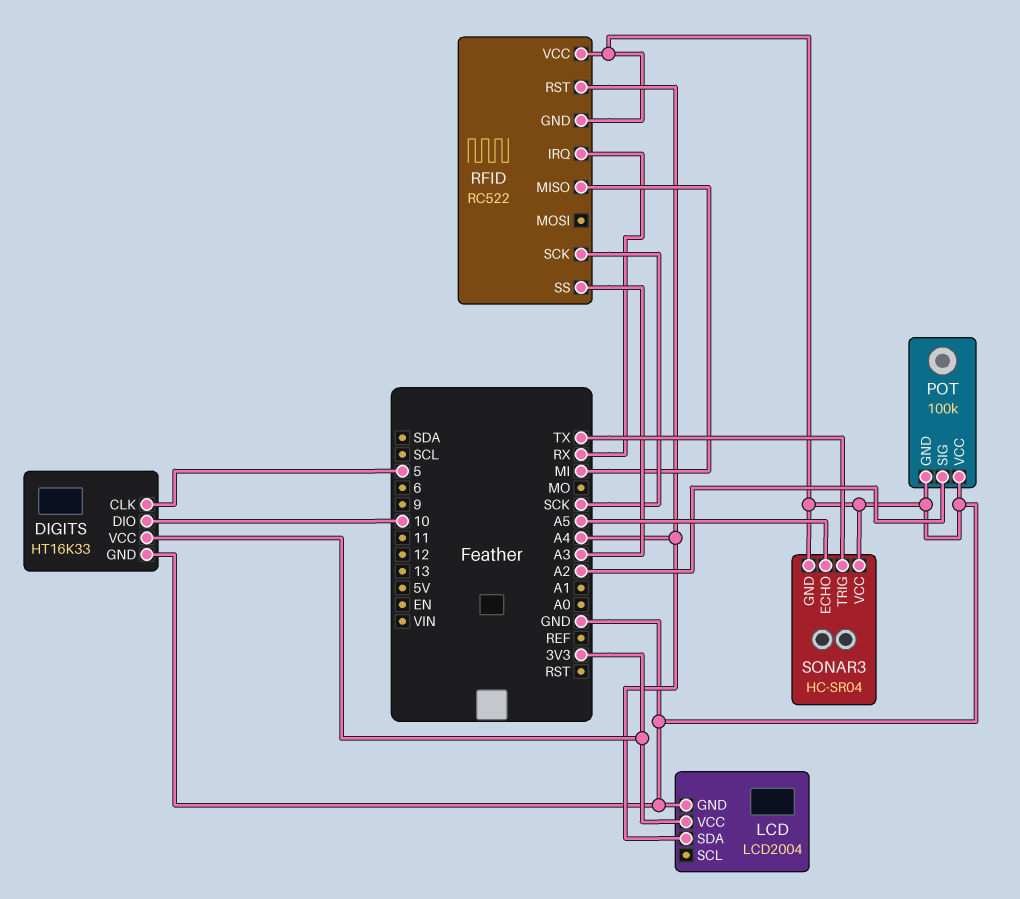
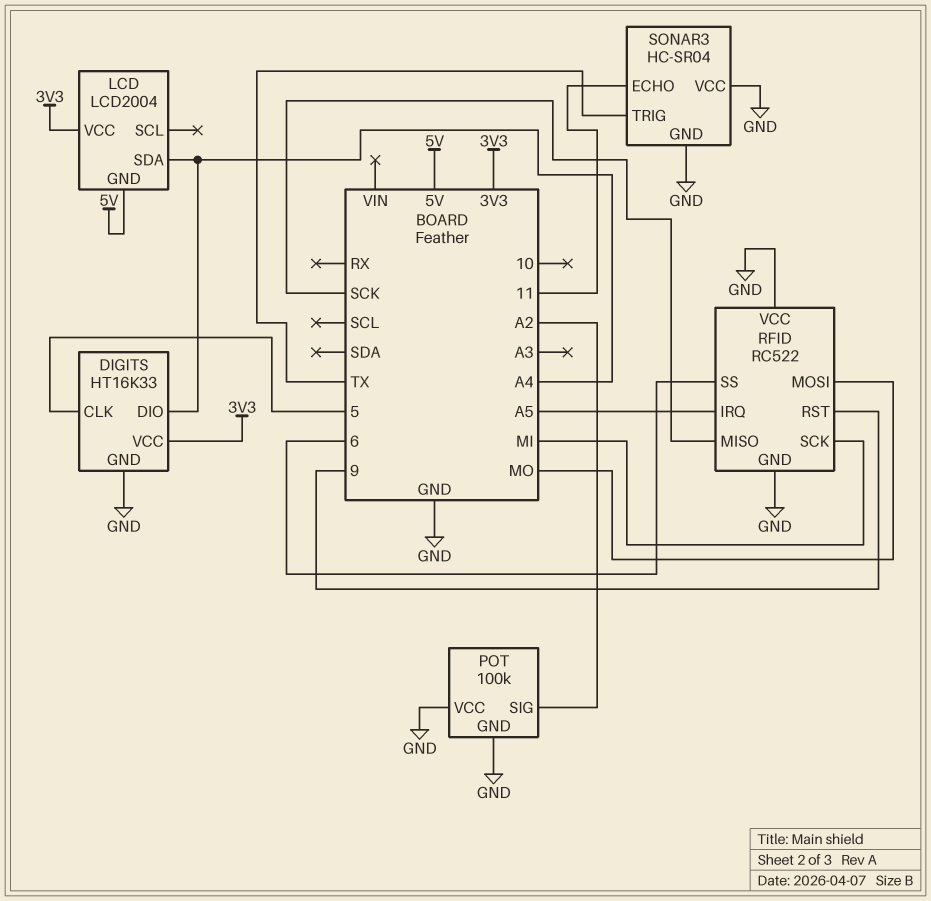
DIGITS pin DIO: 10 -> A4
LCD pin GND: GND -> 5V
RFID pin IRQ: RX -> A5
RFID pin MISO: MI -> SCK
RFID pin MOSI: none -> MO
RFID pin RST: A4 -> 9
RFID pin SCK: SCK -> MI
RFID pin SS: A3 -> 6
SONAR3 pin ECHO: A5 -> 11

